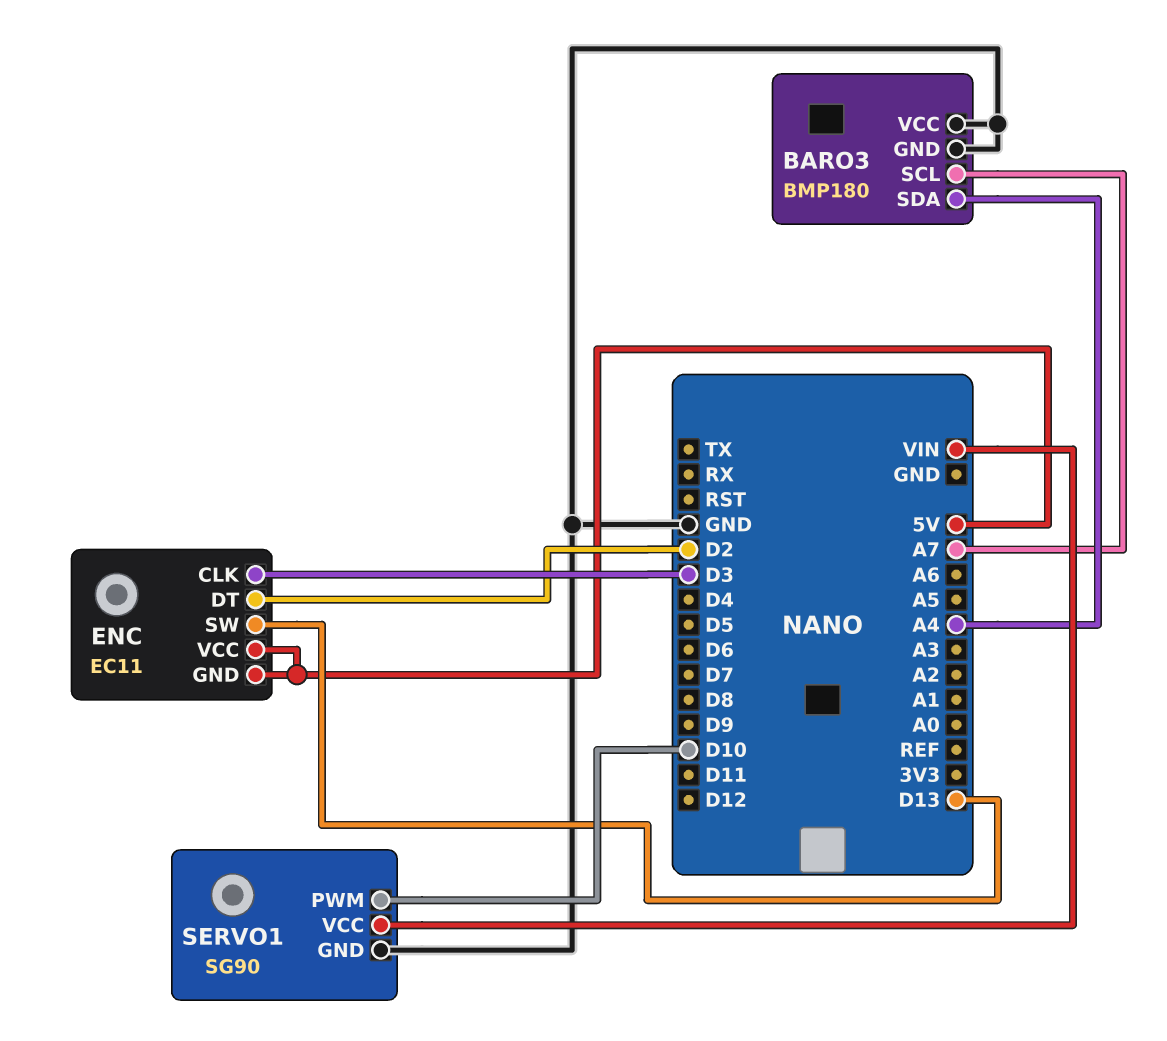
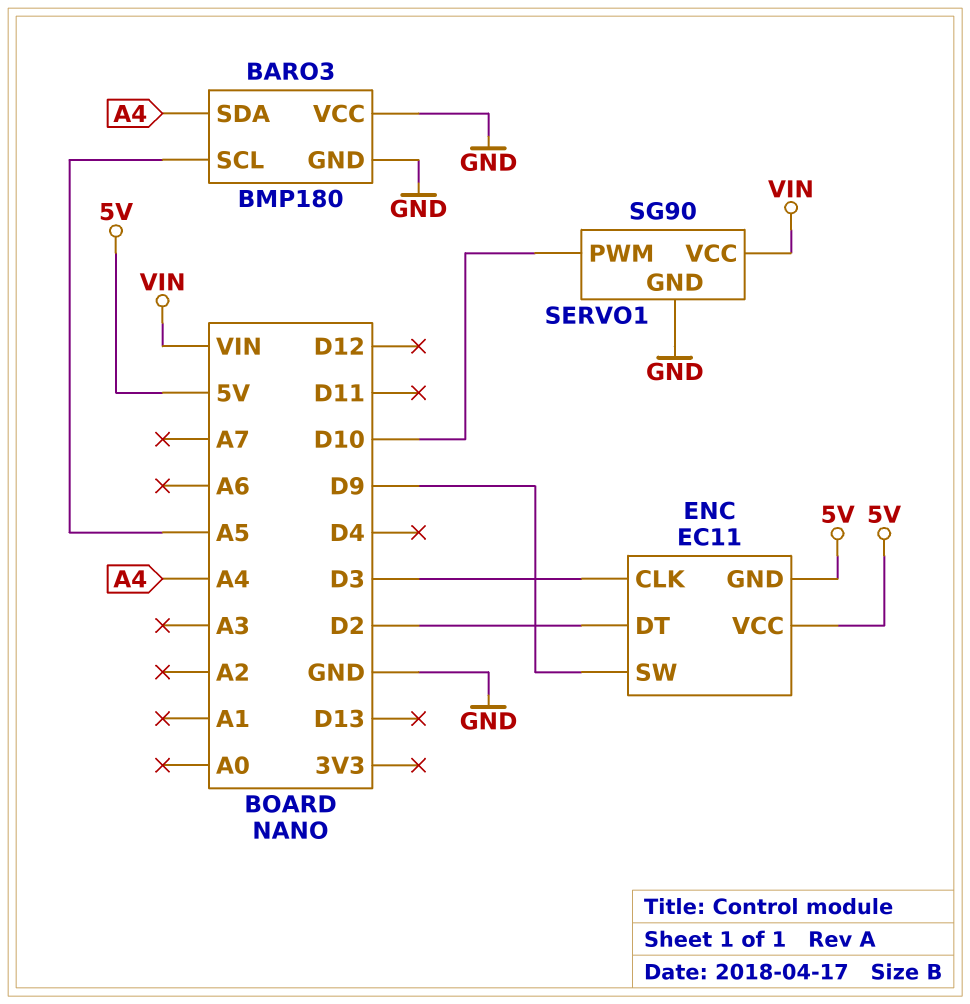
BARO3 pin SCL: A7 -> A5
ENC pin SW: D13 -> D9

